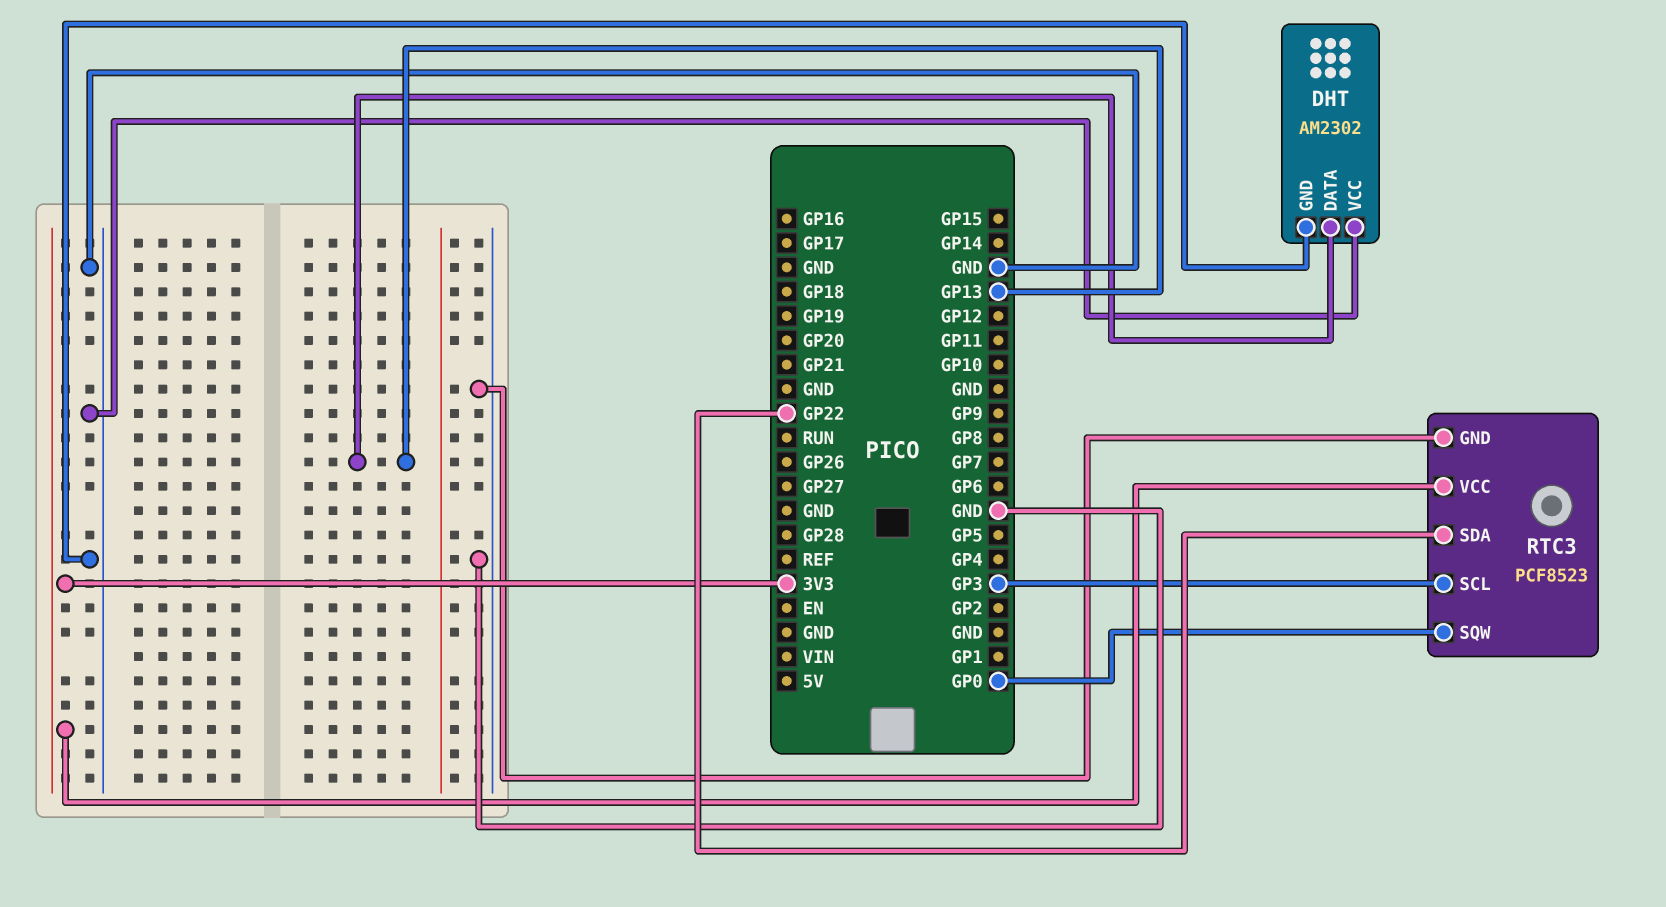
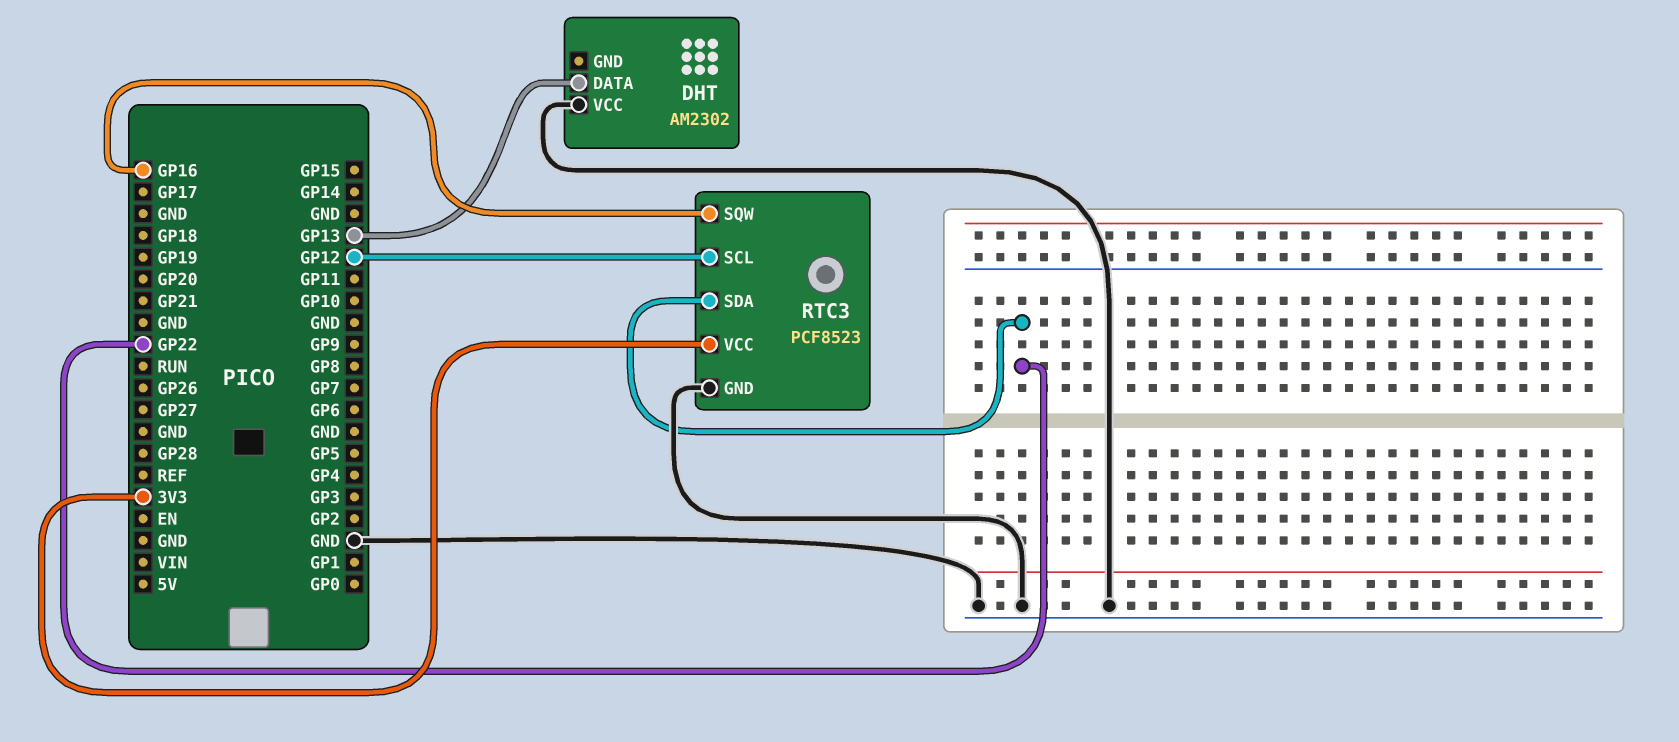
DHT pin GND: GND -> none
RTC3 pin SCL: GP3 -> GP12
RTC3 pin SQW: GP0 -> GP16

